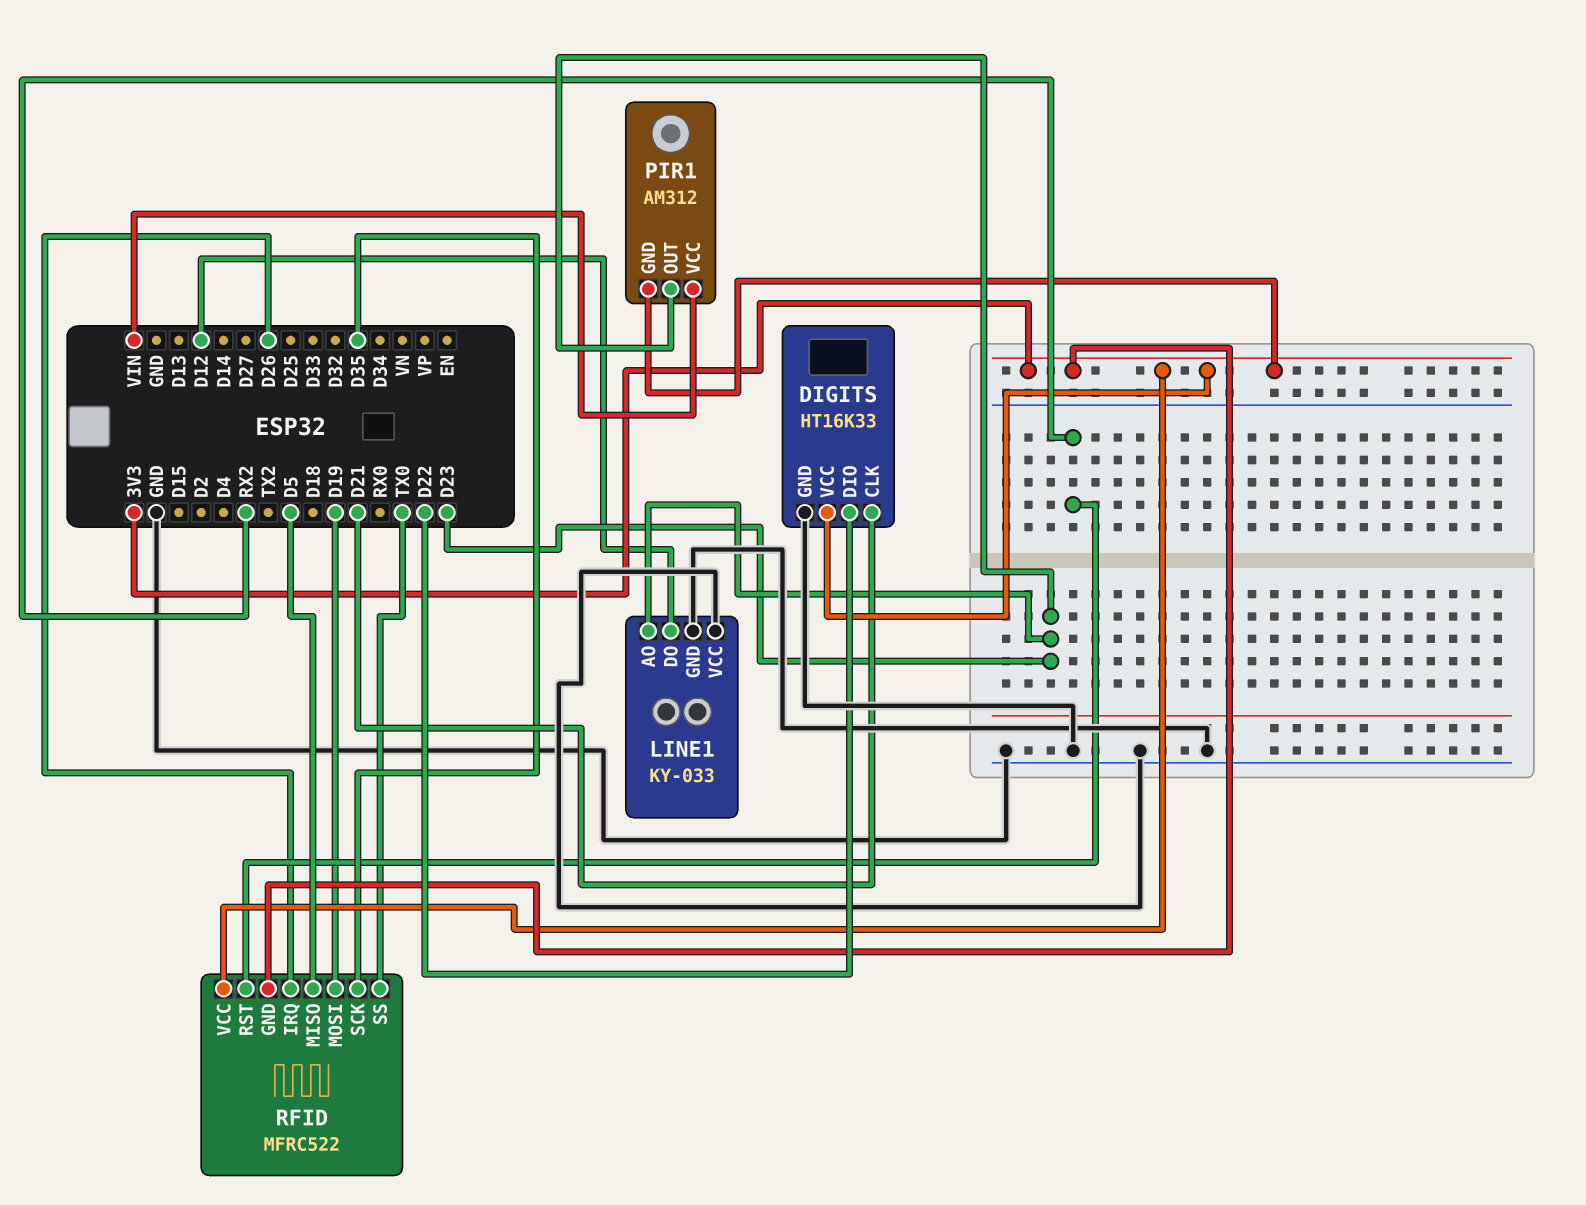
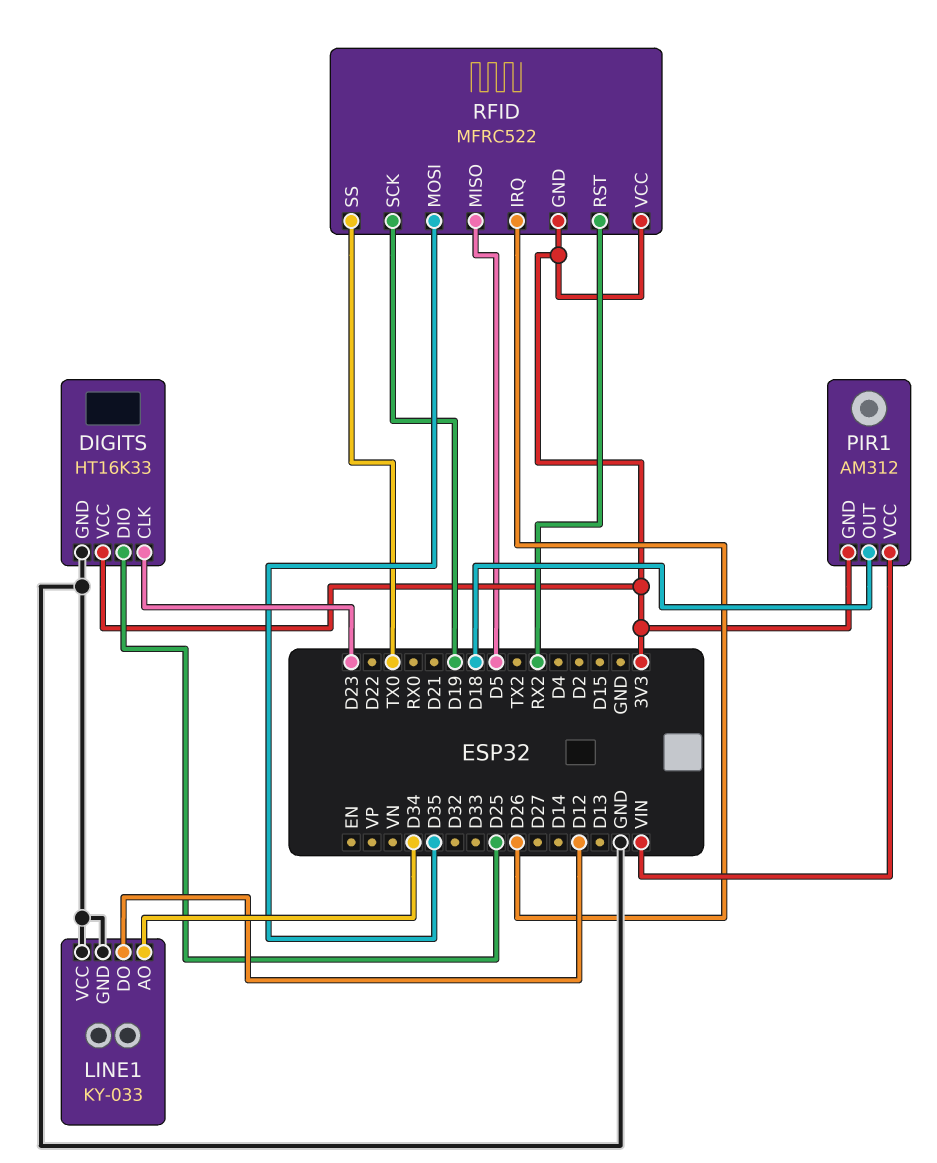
DIGITS pin CLK: D21 -> D23
DIGITS pin DIO: D22 -> D25
LINE1 pin AO: D23 -> D34
PIR1 pin OUT: D23 -> D18
RFID pin MOSI: D19 -> D35
RFID pin SCK: D35 -> D19

